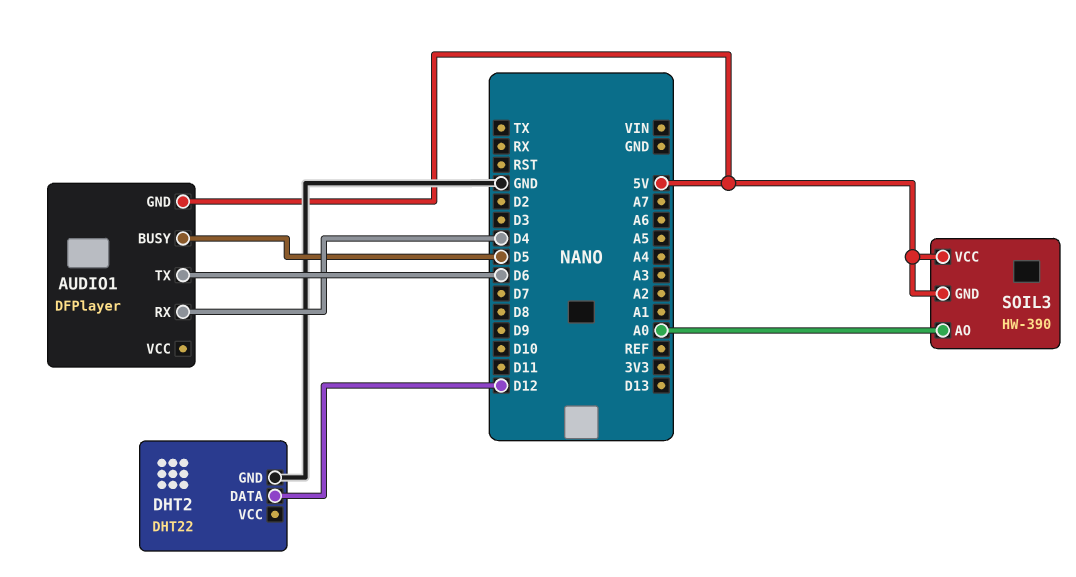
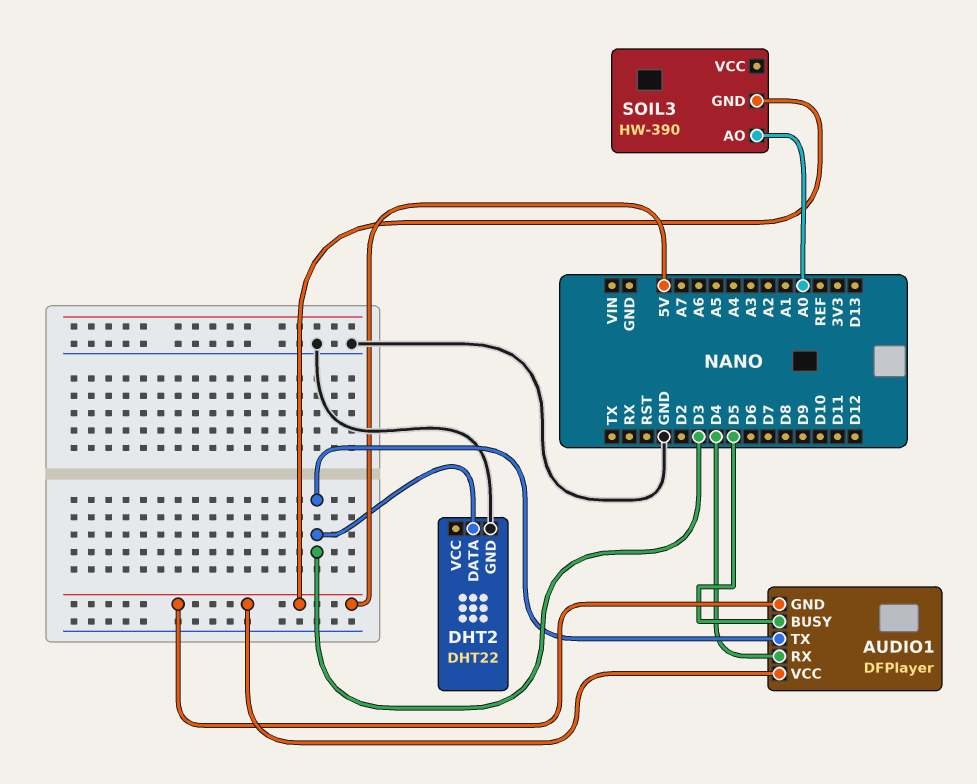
AUDIO1 pin TX: D6 -> D3
AUDIO1 pin VCC: none -> 5V
DHT2 pin DATA: D12 -> D3
SOIL3 pin VCC: 5V -> none

